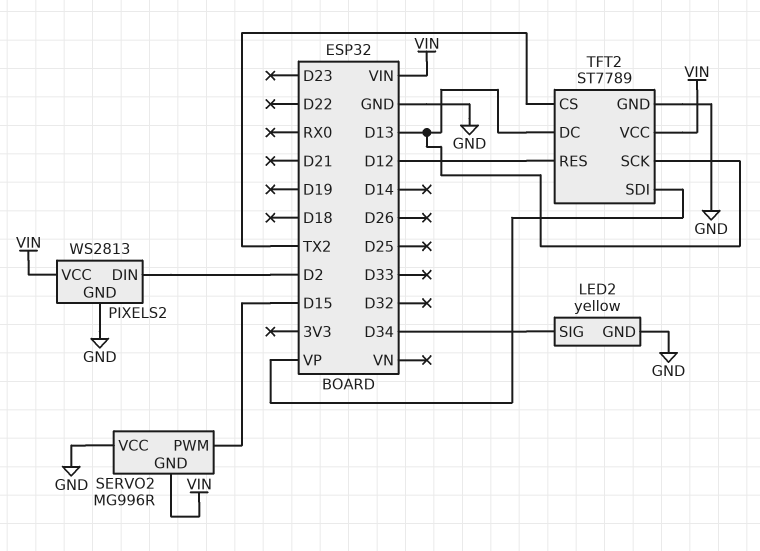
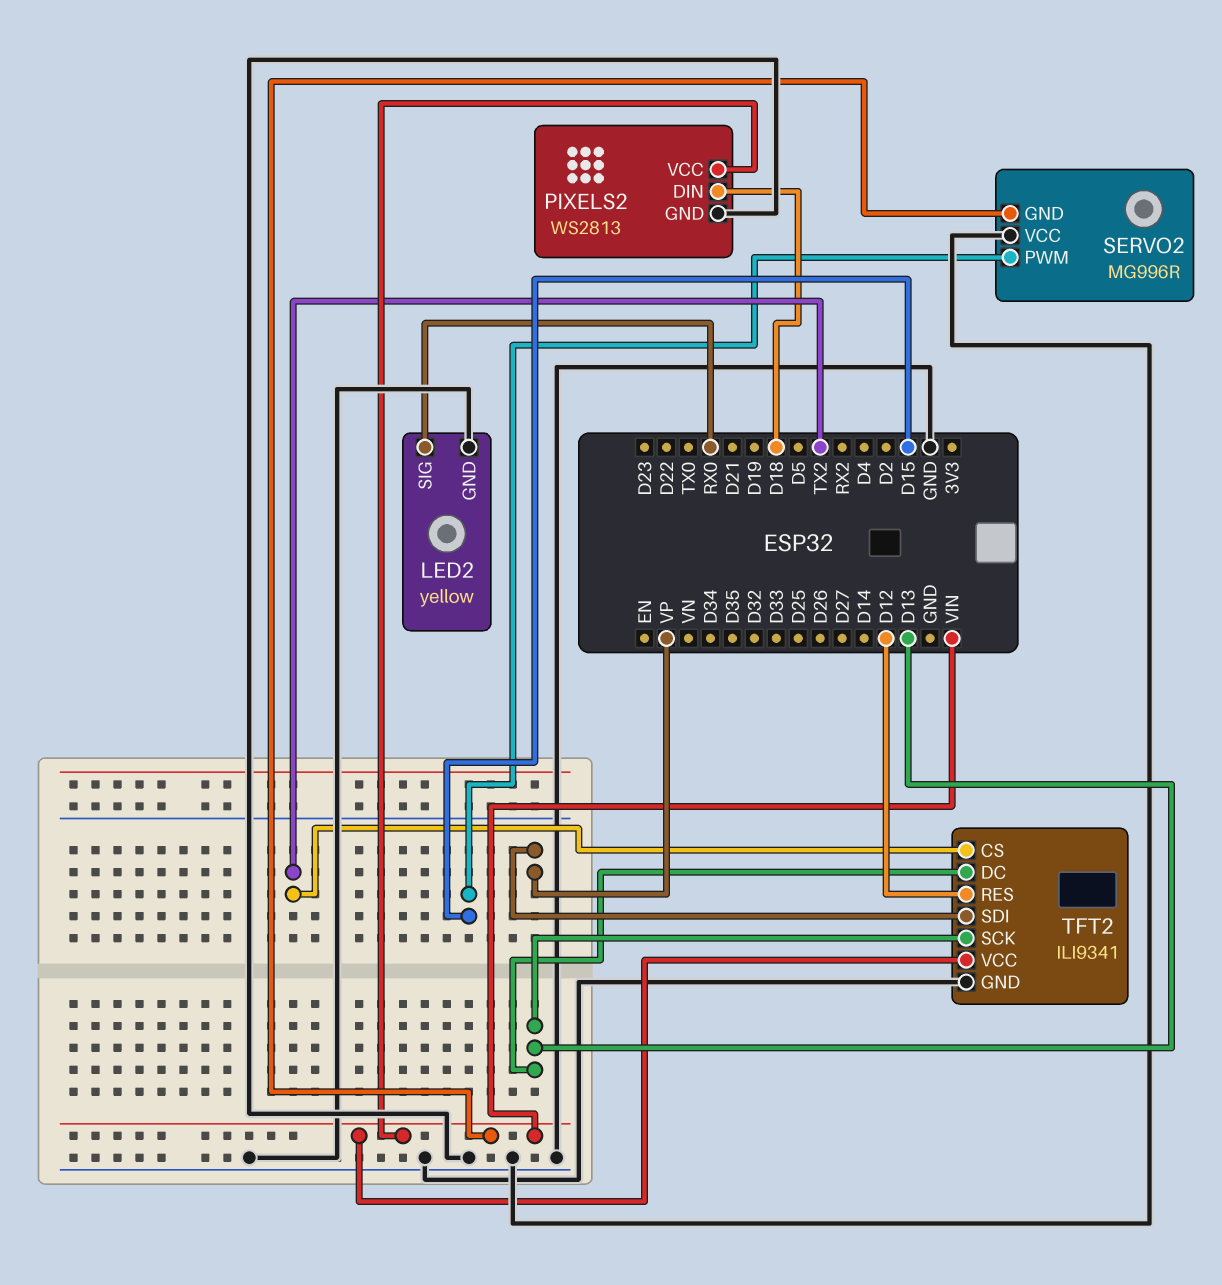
LED2 pin SIG: D34 -> RX0
PIXELS2 pin DIN: D2 -> D18
TFT2: ST7789 -> ILI9341

